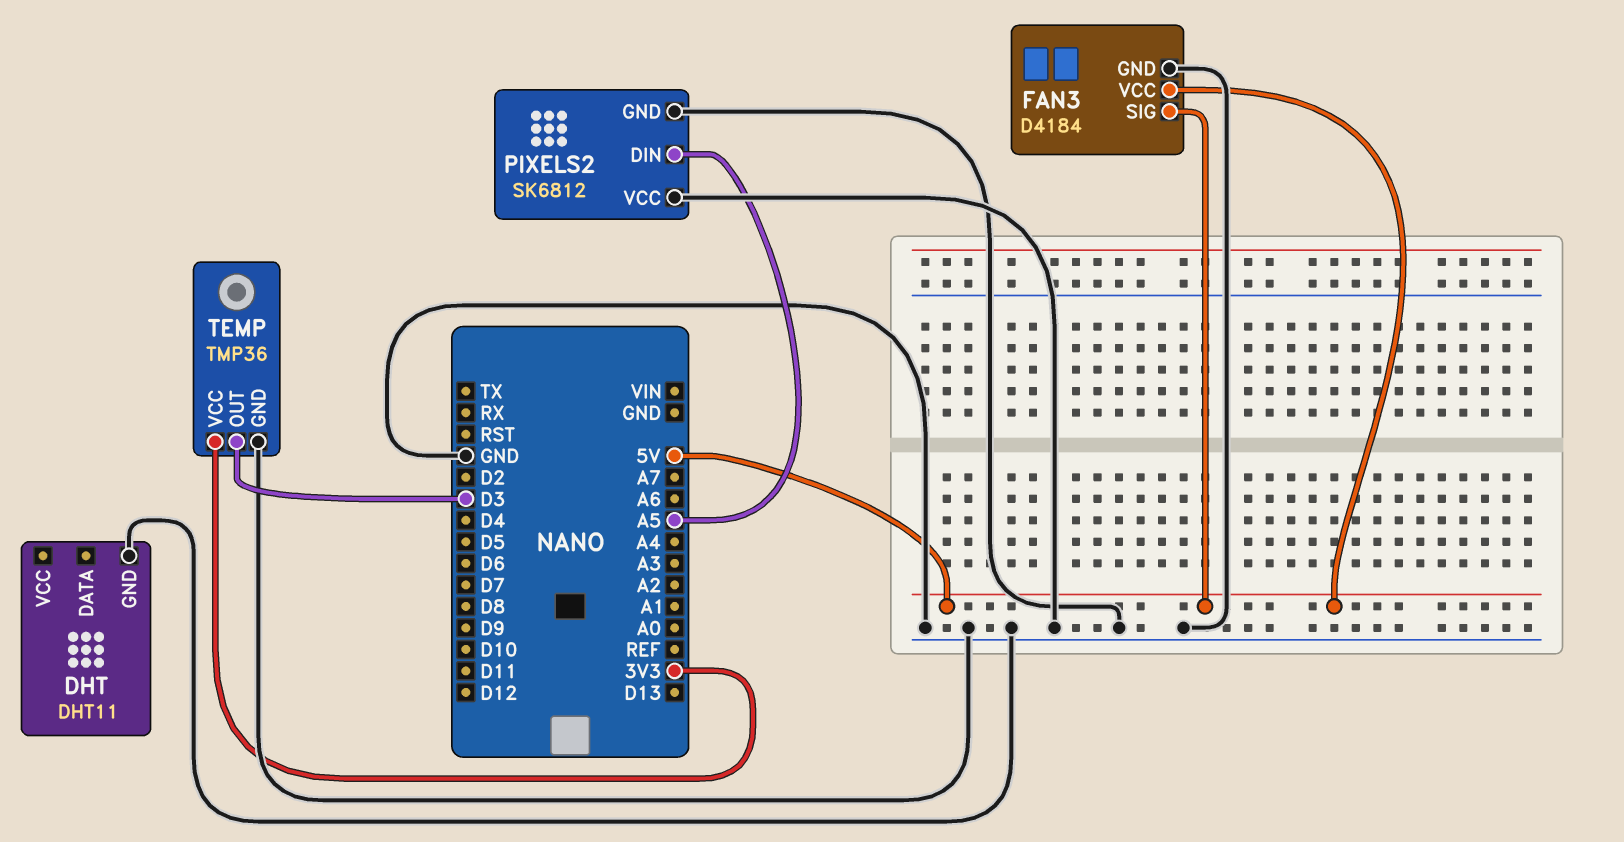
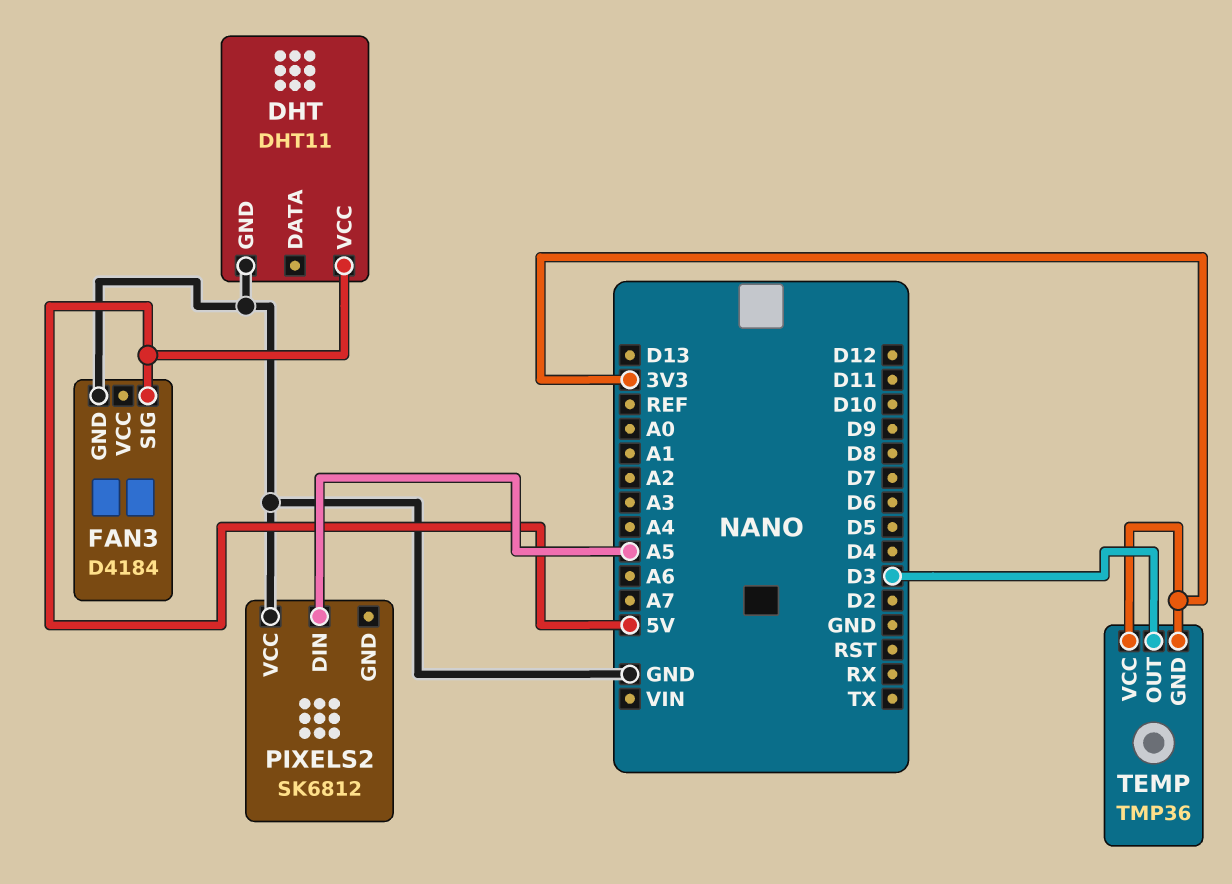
DHT pin VCC: none -> 5V
FAN3 pin VCC: 5V -> none
PIXELS2 pin GND: GND -> none
TEMP pin GND: GND -> 3V3

